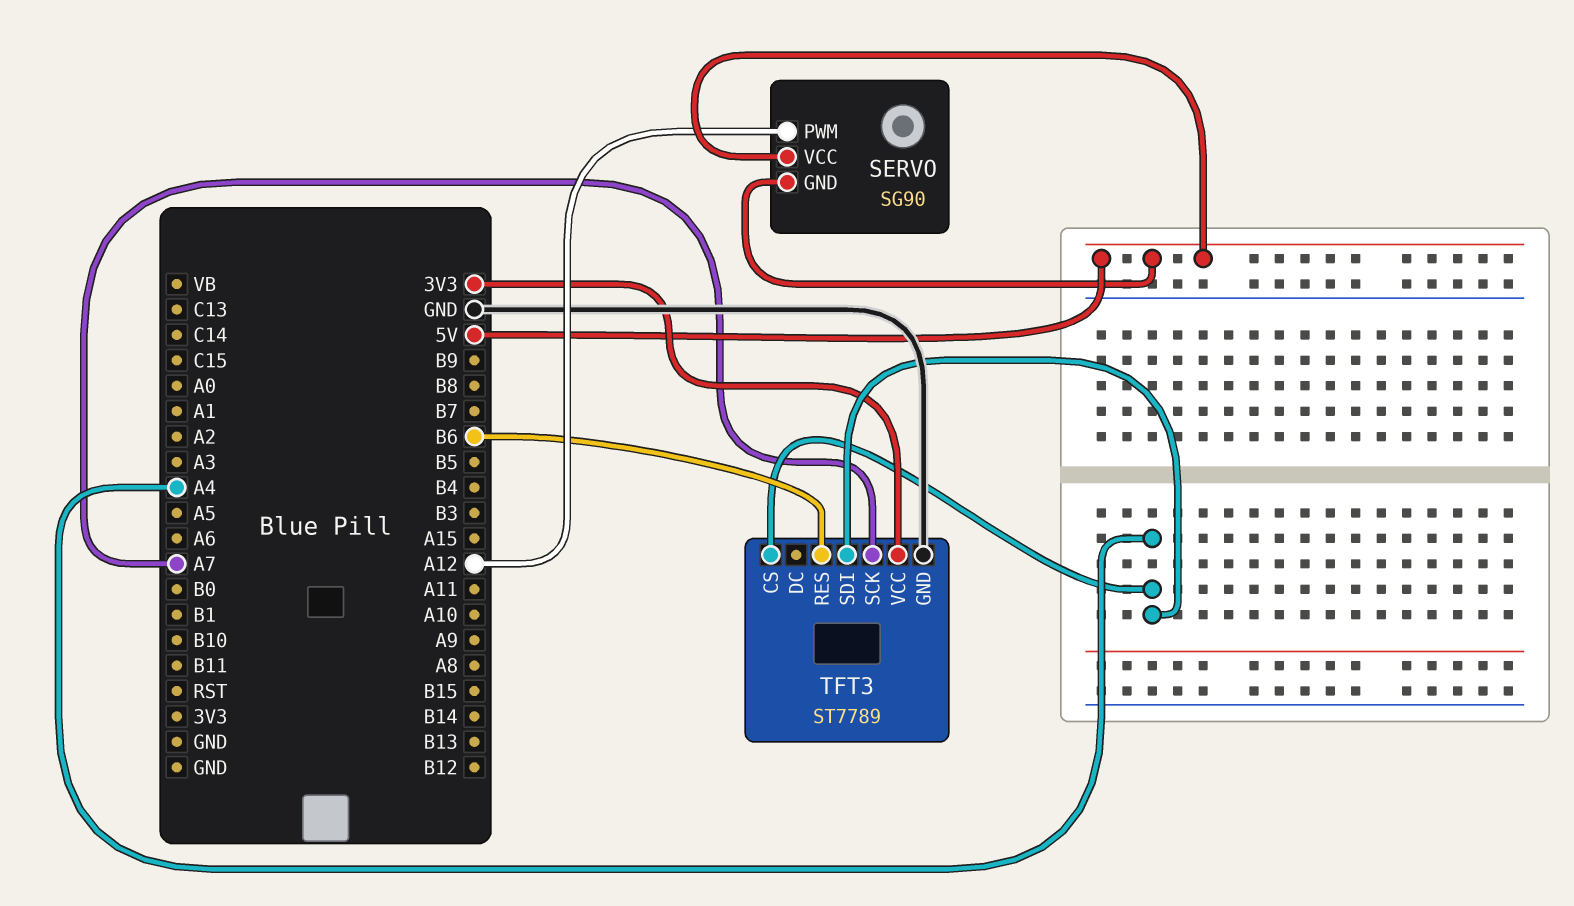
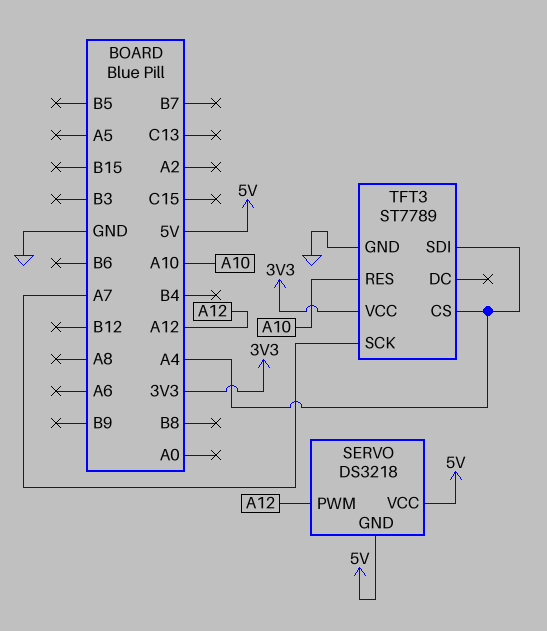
SERVO: SG90 -> DS3218
TFT3 pin RES: B6 -> A10

